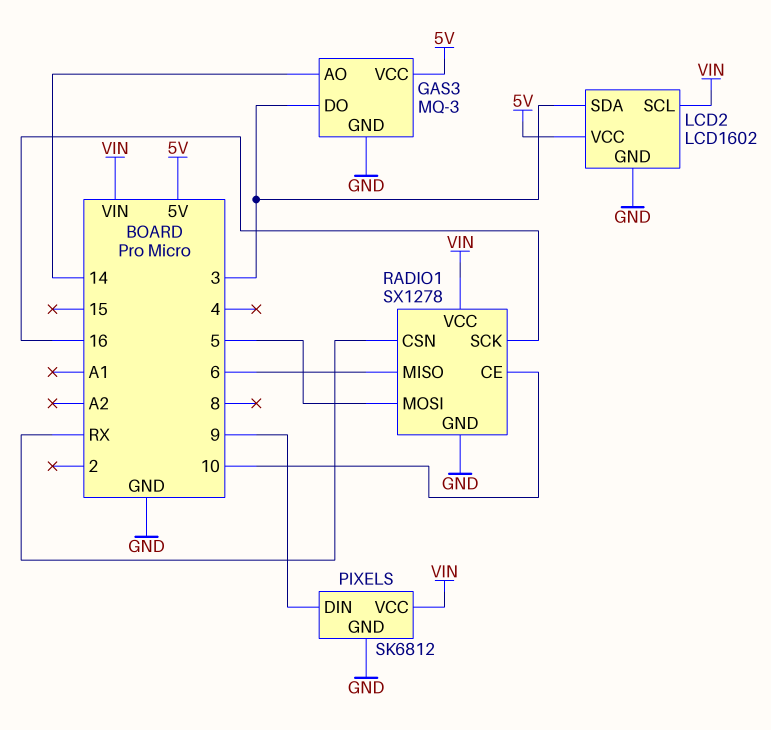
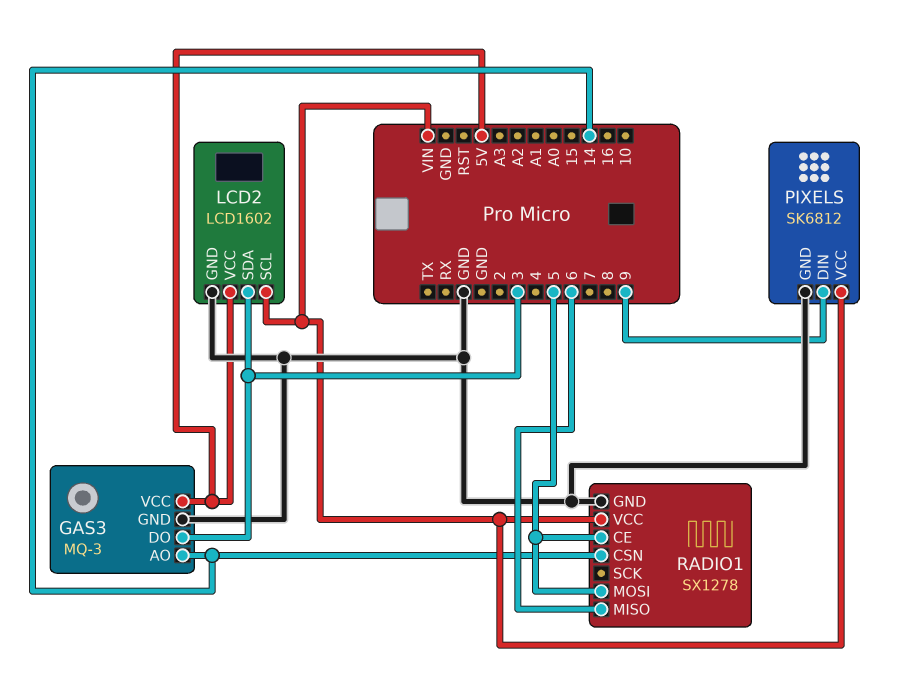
RADIO1 pin CE: 10 -> 5
RADIO1 pin CSN: RX -> 14
RADIO1 pin SCK: 16 -> none

